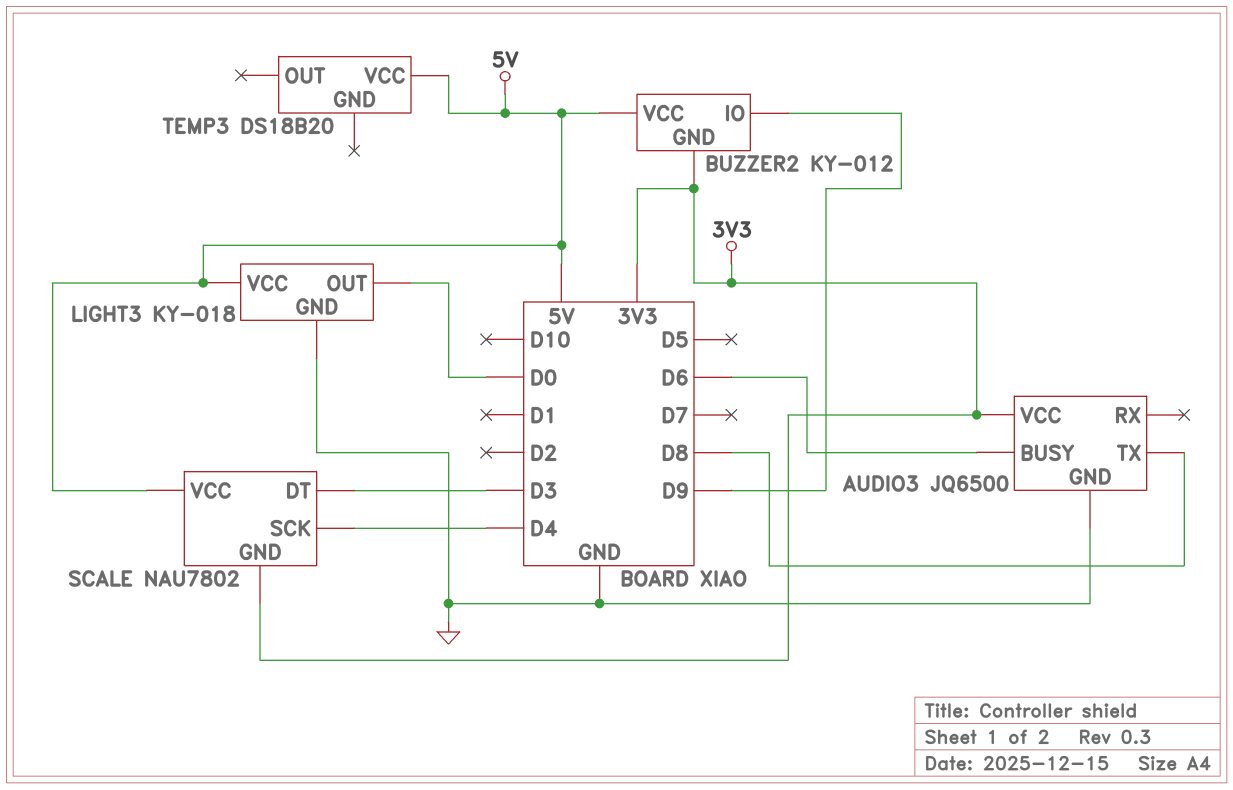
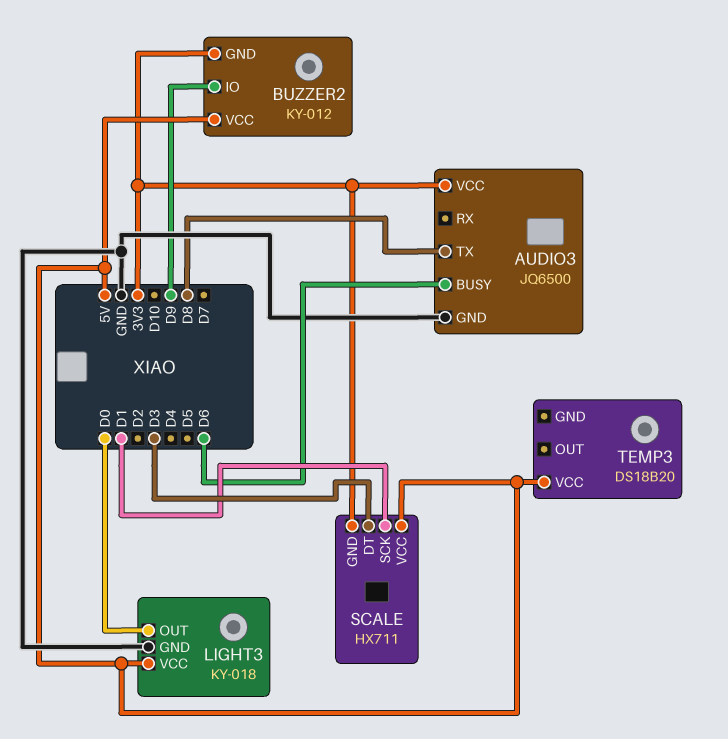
SCALE: NAU7802 -> HX711
SCALE pin SCK: D4 -> D1

